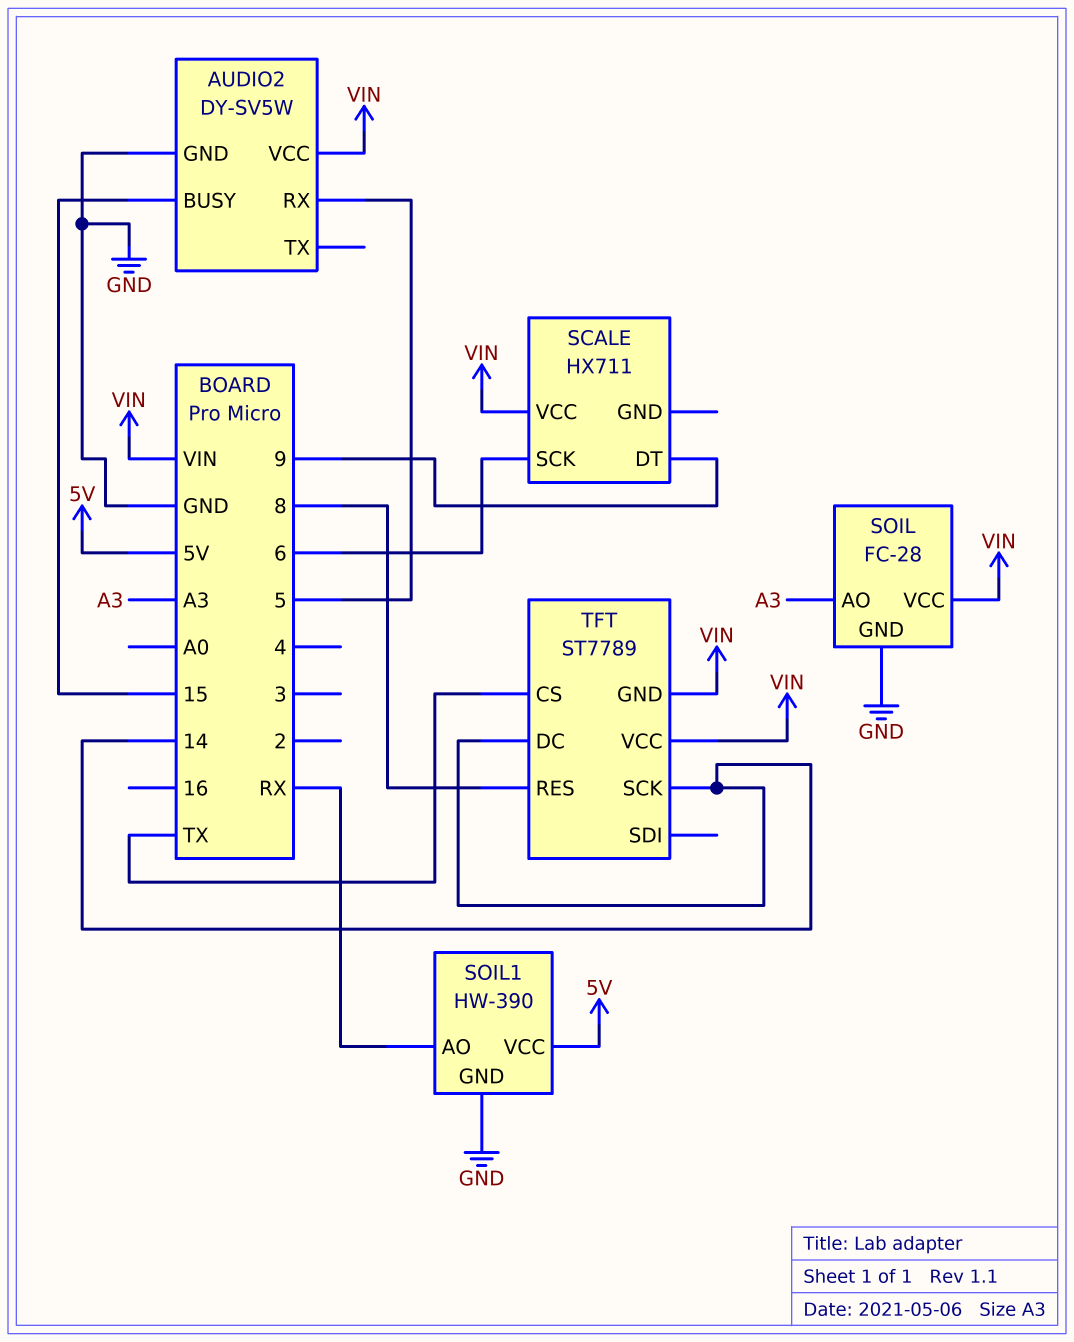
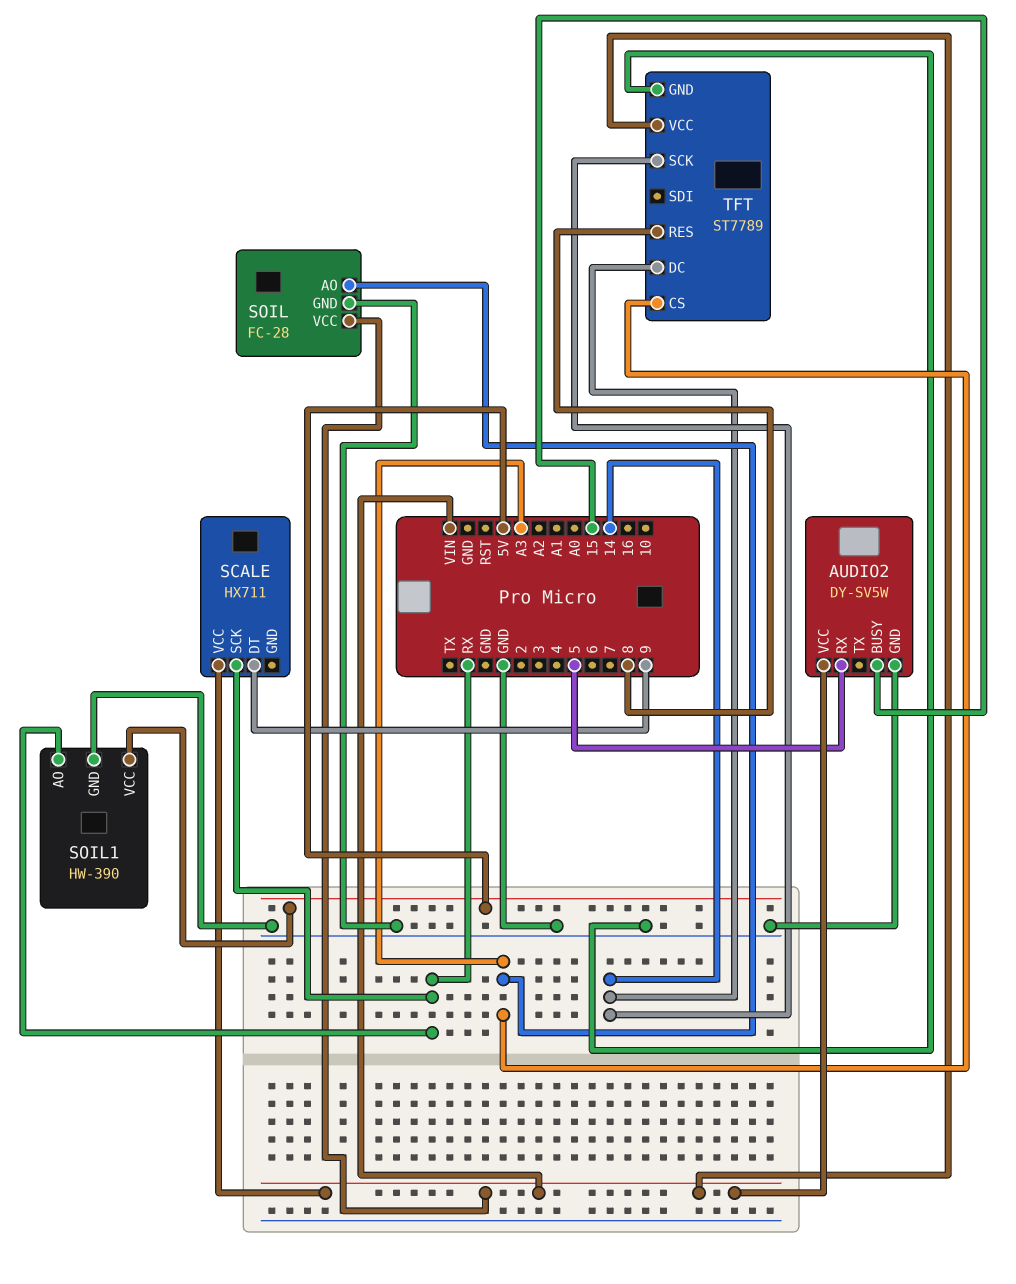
SCALE pin SCK: 6 -> RX
TFT pin CS: TX -> A3
TFT pin GND: VIN -> GND

